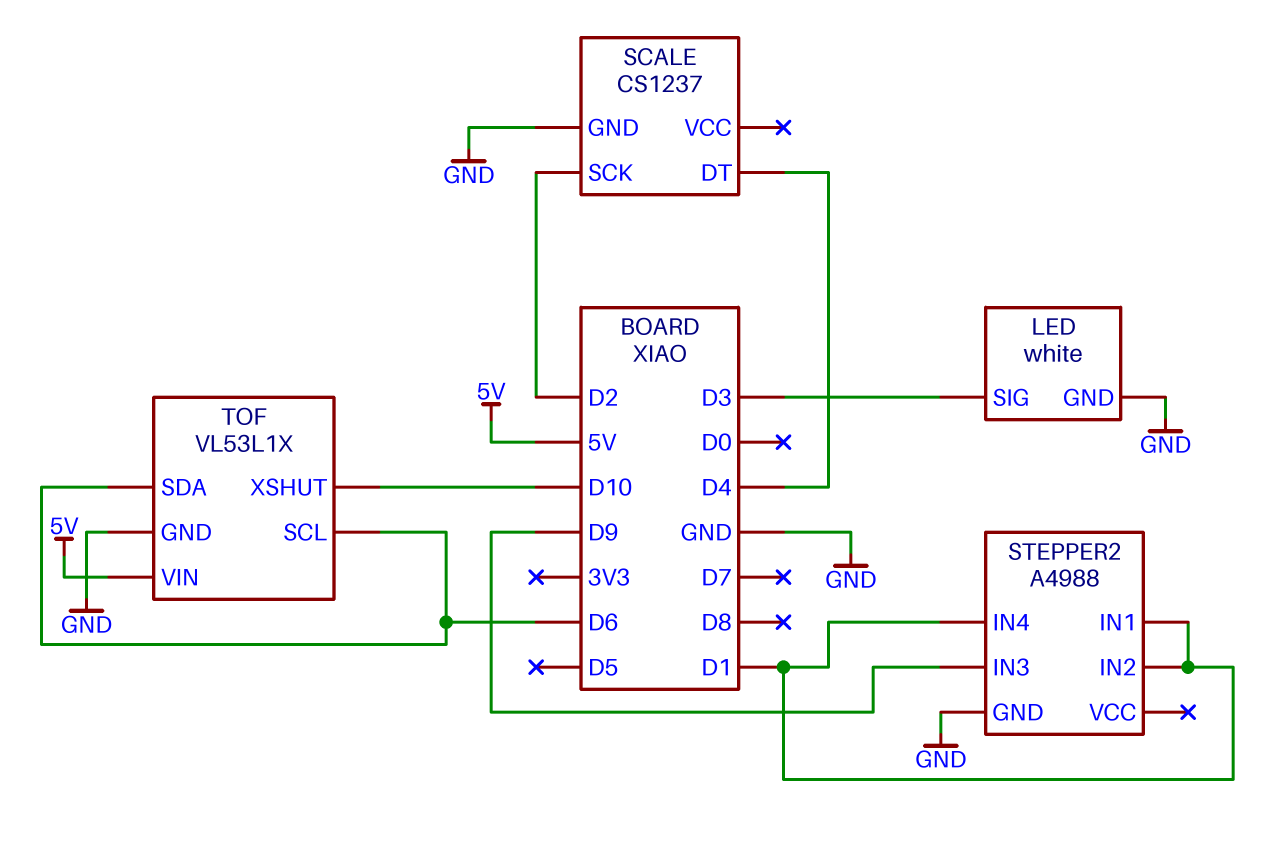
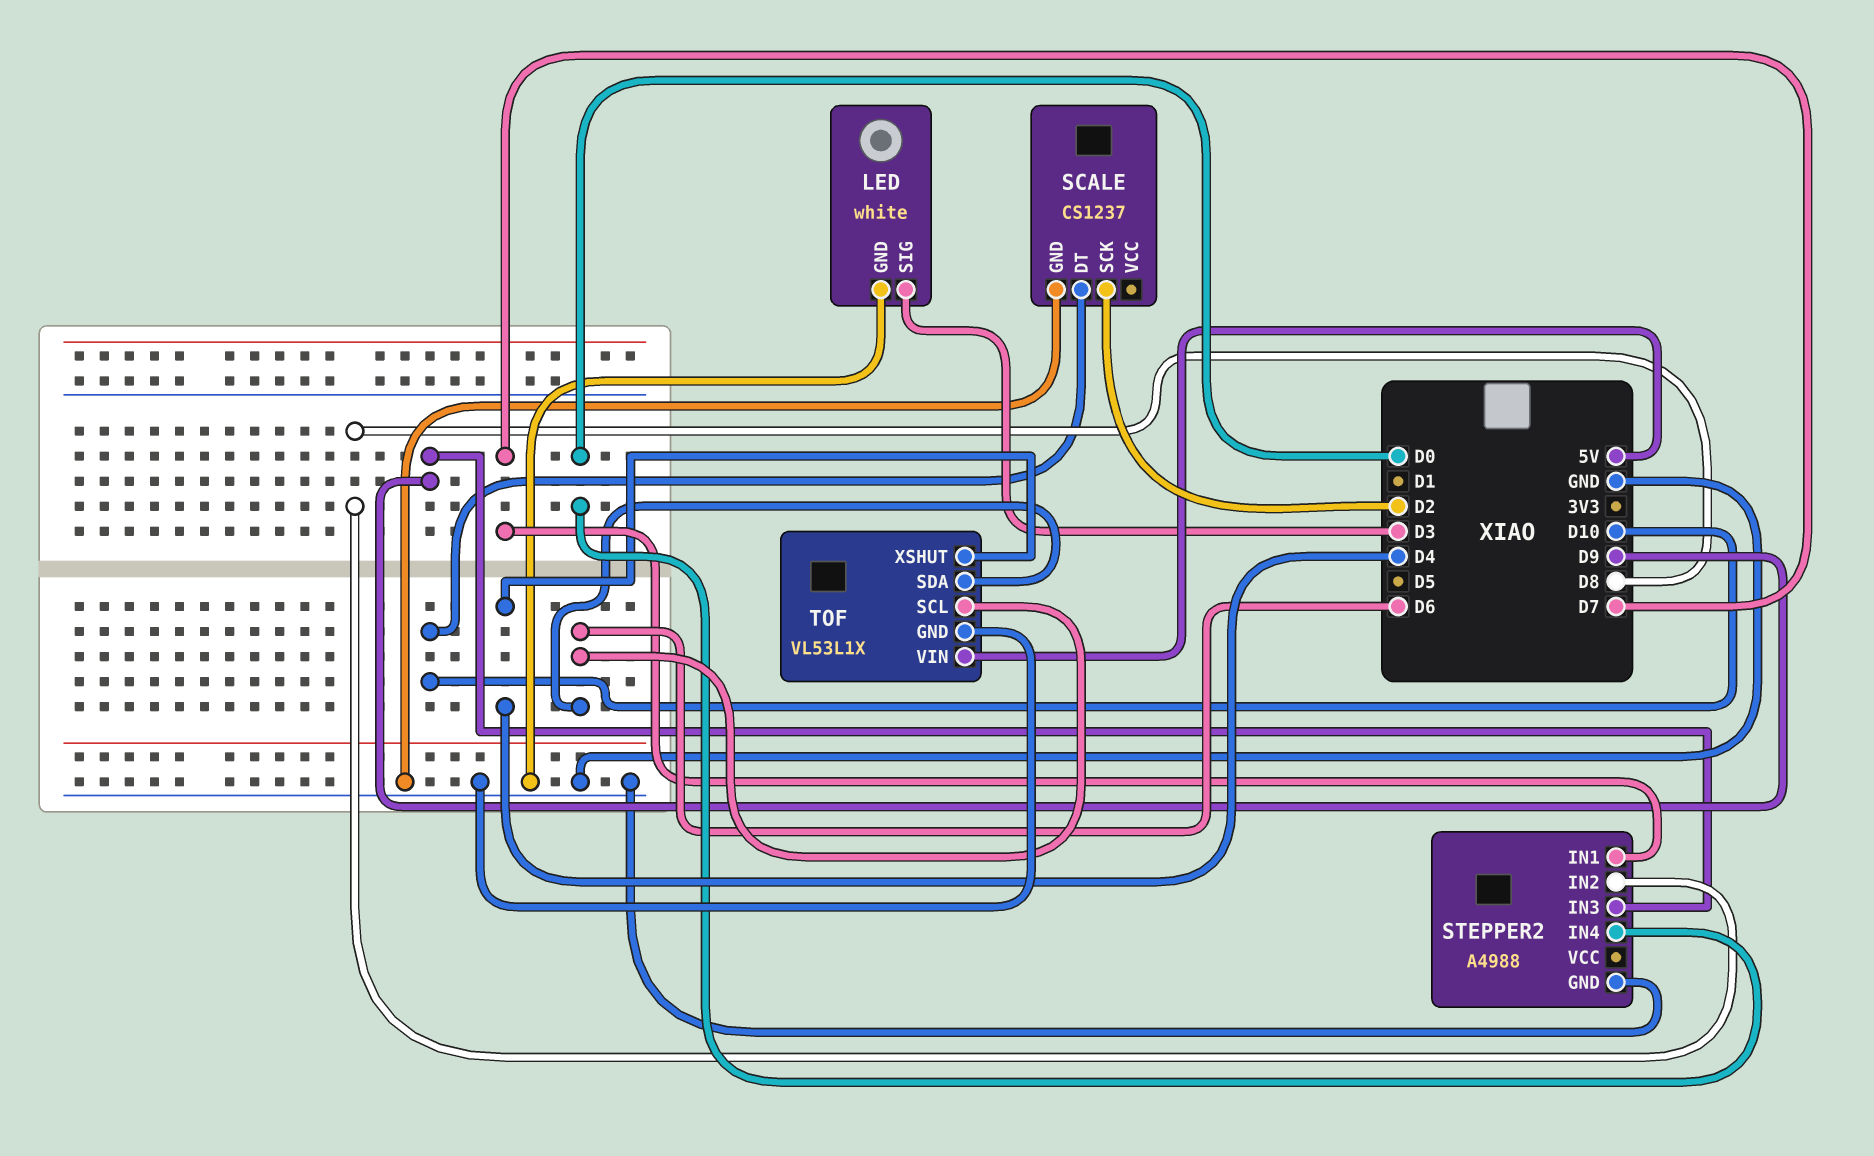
SCALE pin DT: D4 -> D10
STEPPER2 pin IN1: D1 -> D7
STEPPER2 pin IN2: D1 -> D8
STEPPER2 pin IN4: D1 -> D0
TOF pin XSHUT: D10 -> D4

